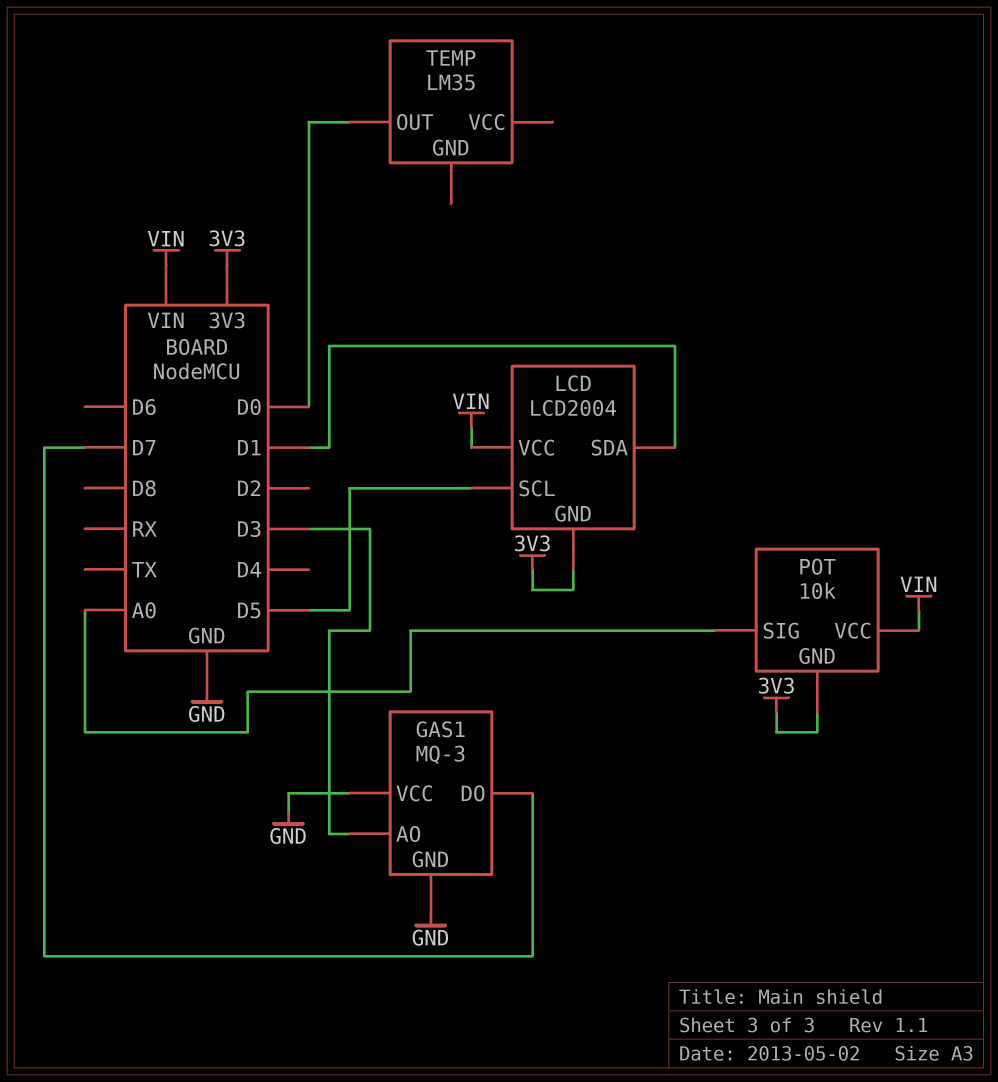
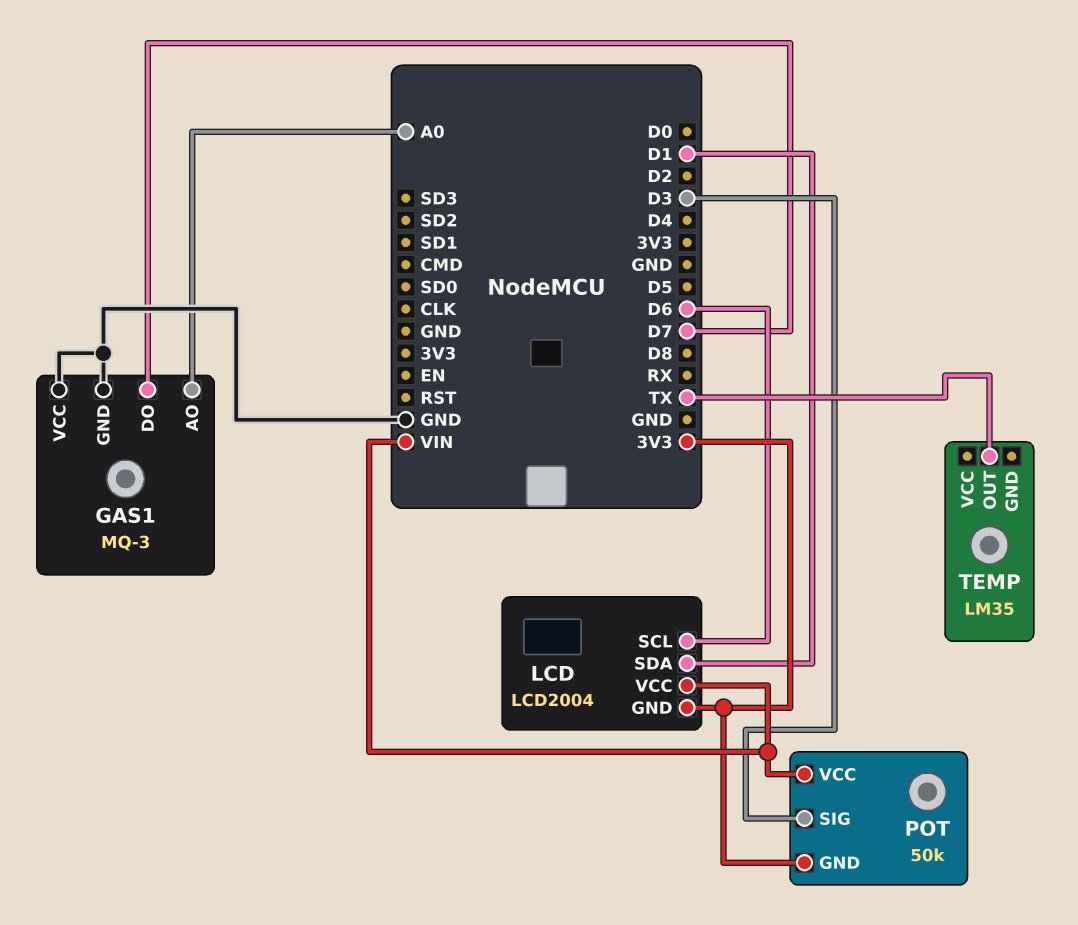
GAS1 pin AO: D3 -> A0
LCD pin SCL: D5 -> D6
POT: 10k -> 50k
POT pin SIG: A0 -> D3
TEMP pin OUT: D0 -> TX

